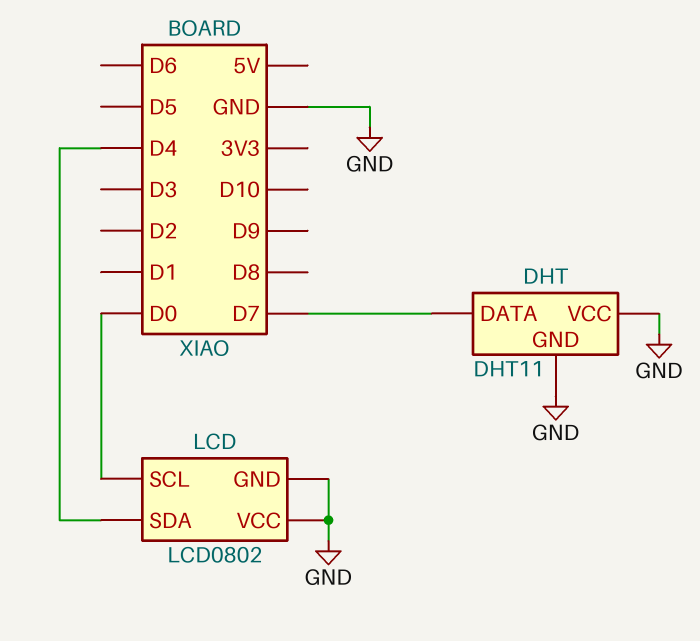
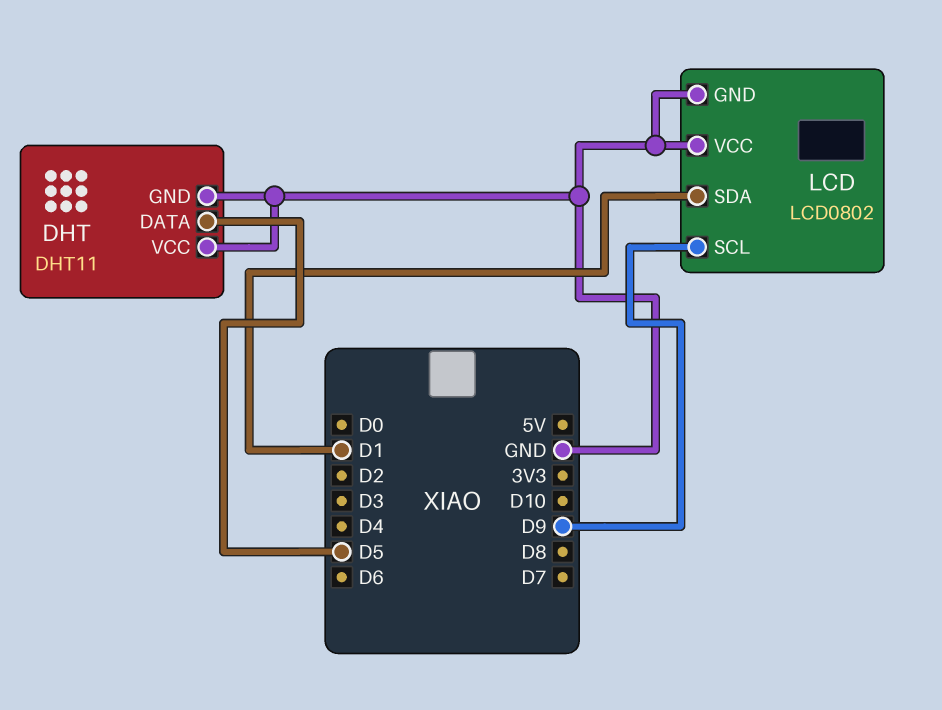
DHT pin DATA: D7 -> D5
LCD pin SCL: D0 -> D9
LCD pin SDA: D4 -> D1

